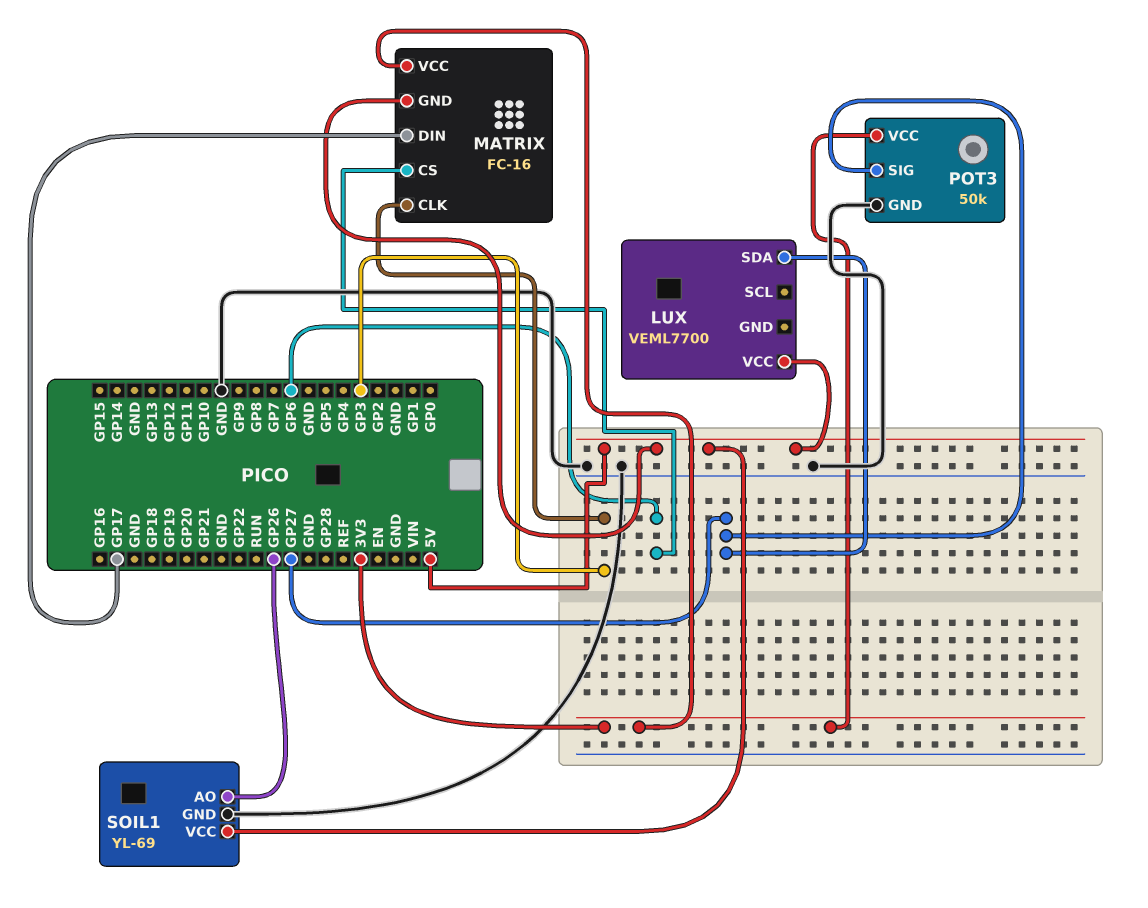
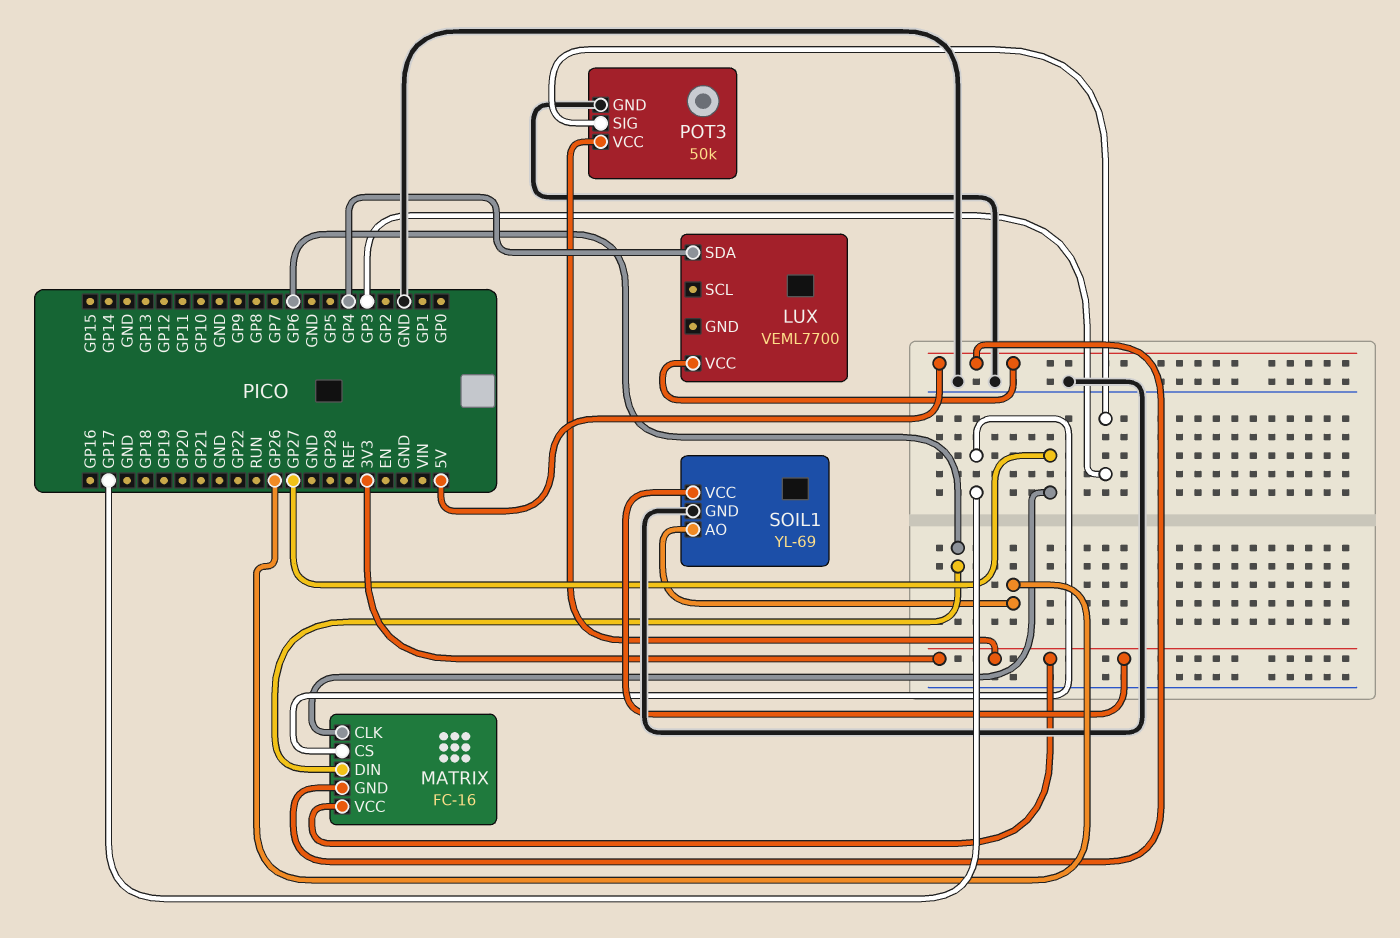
LUX pin SDA: GP27 -> GP4
MATRIX pin CLK: GP3 -> GP27
MATRIX pin CS: GP6 -> GP17
MATRIX pin DIN: GP17 -> GP6
POT3 pin SIG: GP27 -> GP3
SOIL1 pin VCC: 5V -> 3V3

